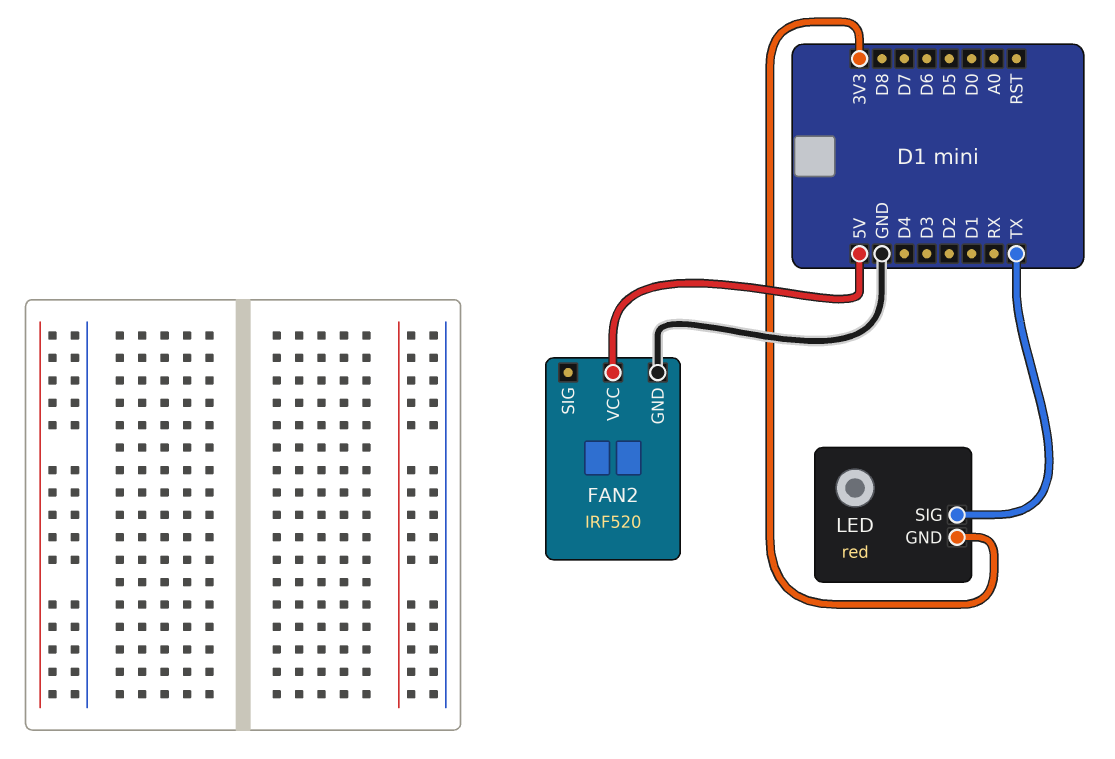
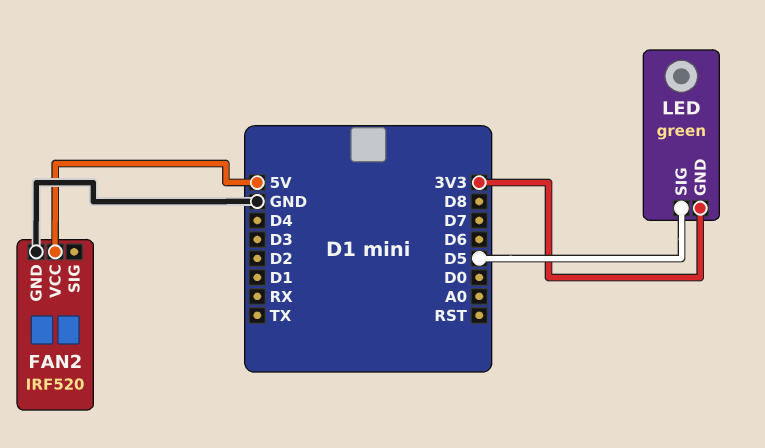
LED: red -> green
LED pin SIG: TX -> D5

